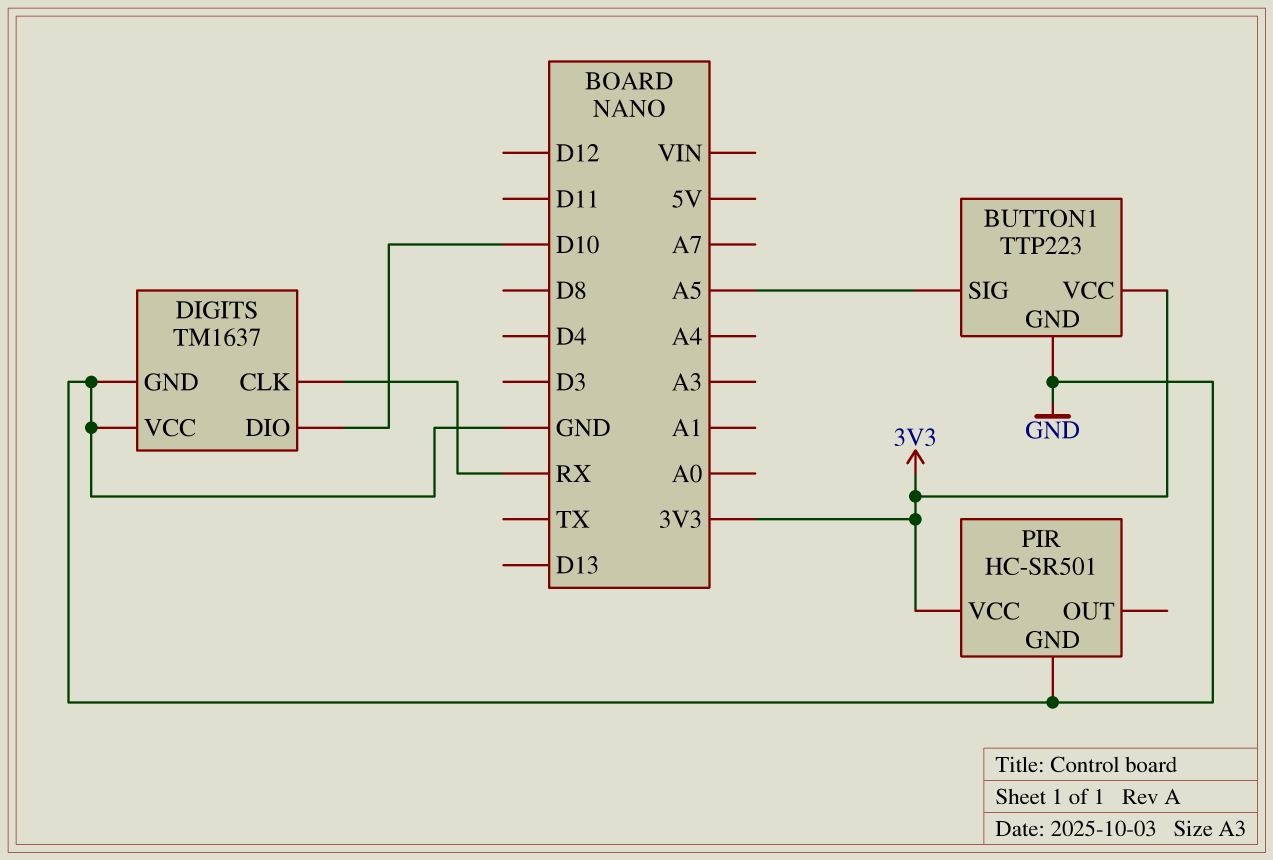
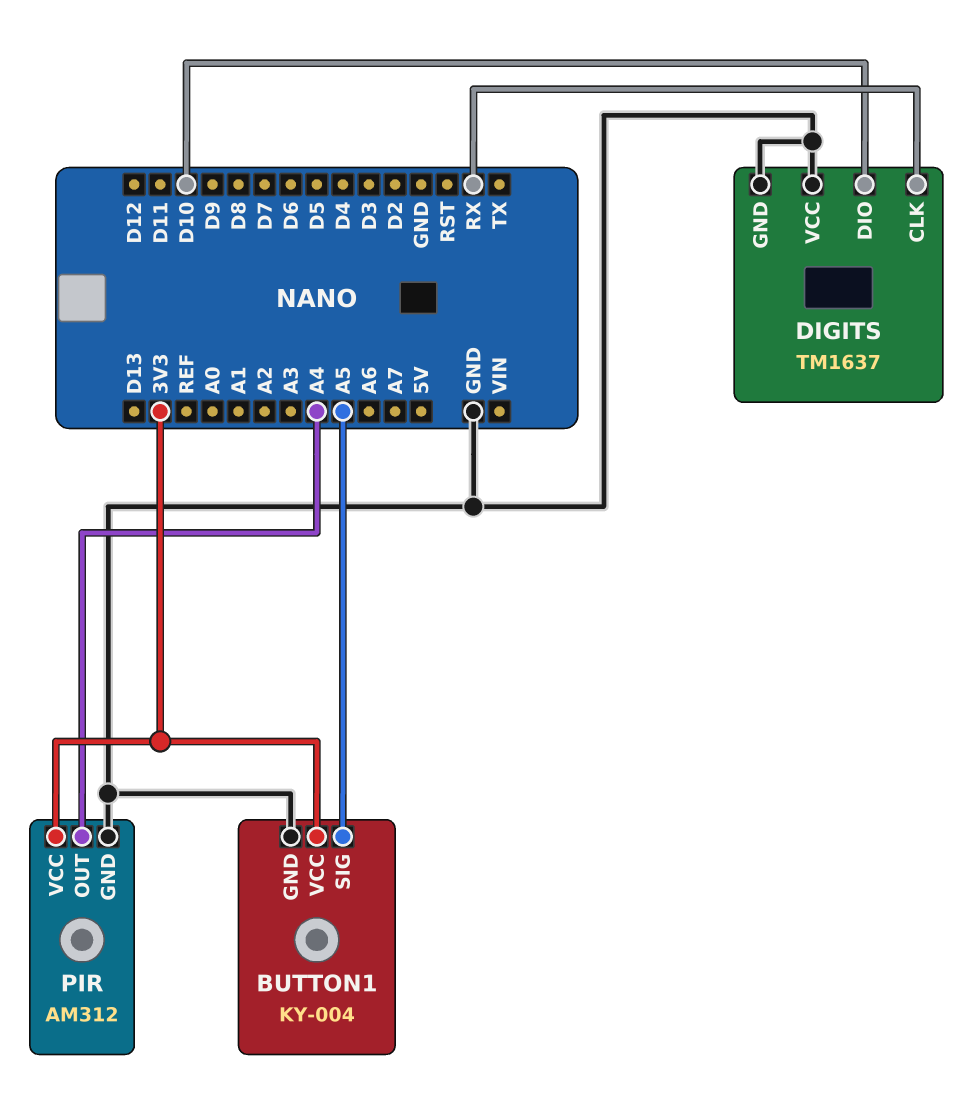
BUTTON1: TTP223 -> KY-004
PIR: HC-SR501 -> AM312
PIR pin OUT: none -> A4

